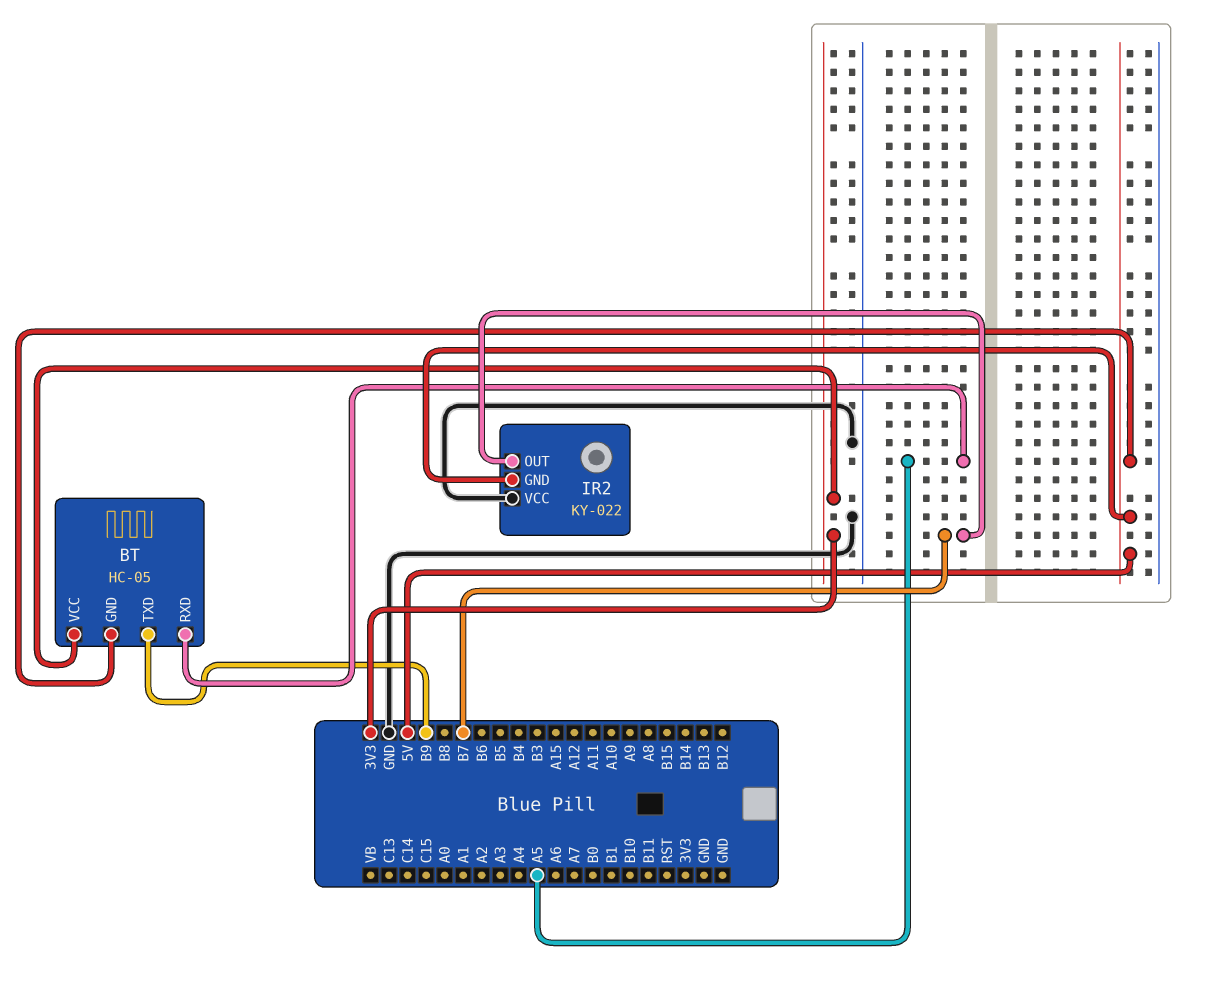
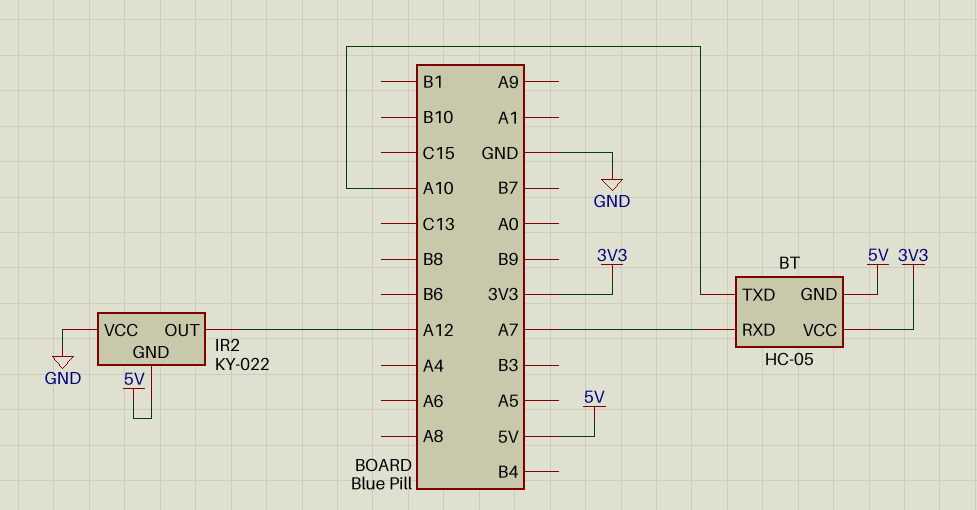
BT pin RXD: A5 -> A7
BT pin TXD: B9 -> A10
IR2 pin OUT: B7 -> A12

